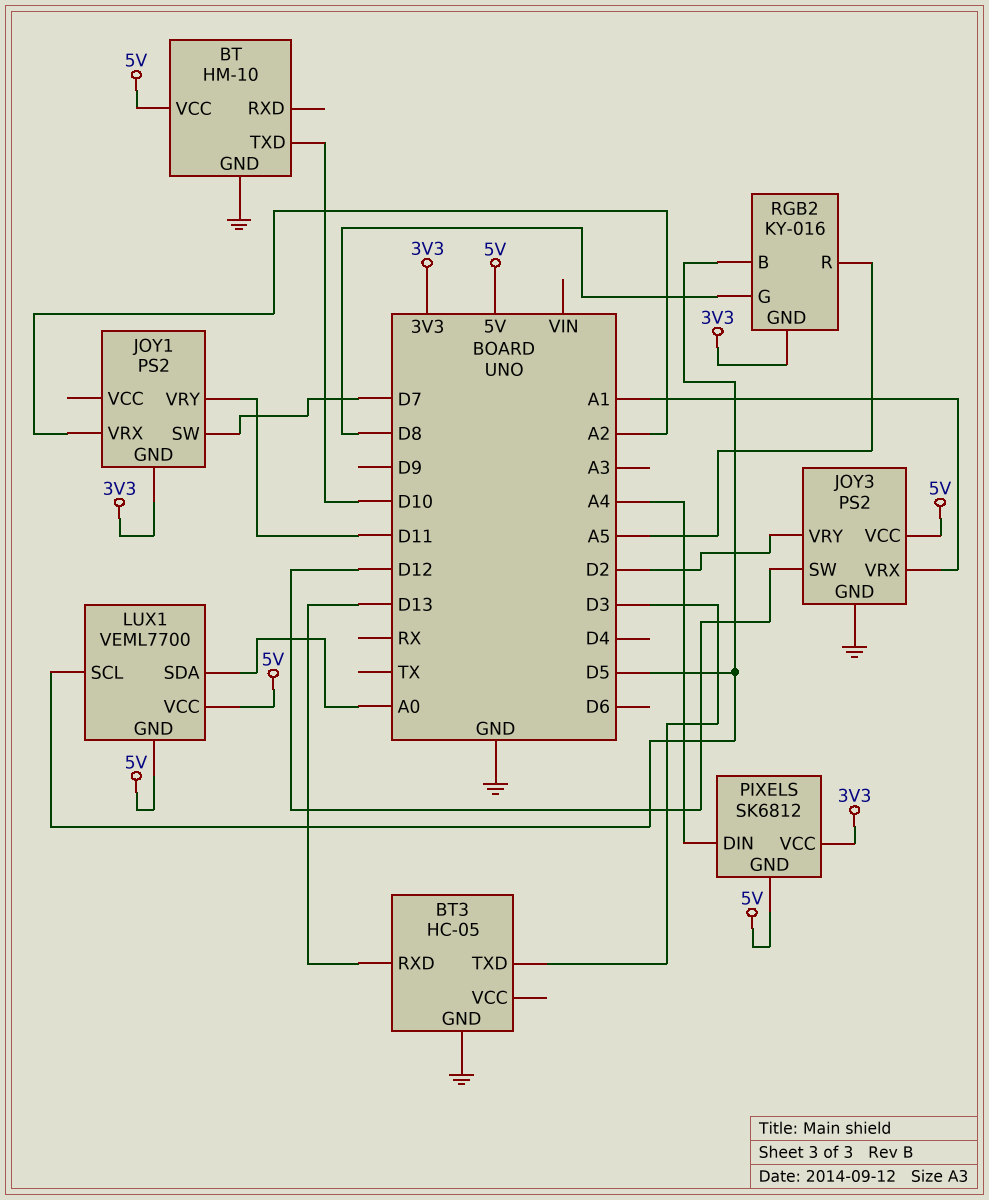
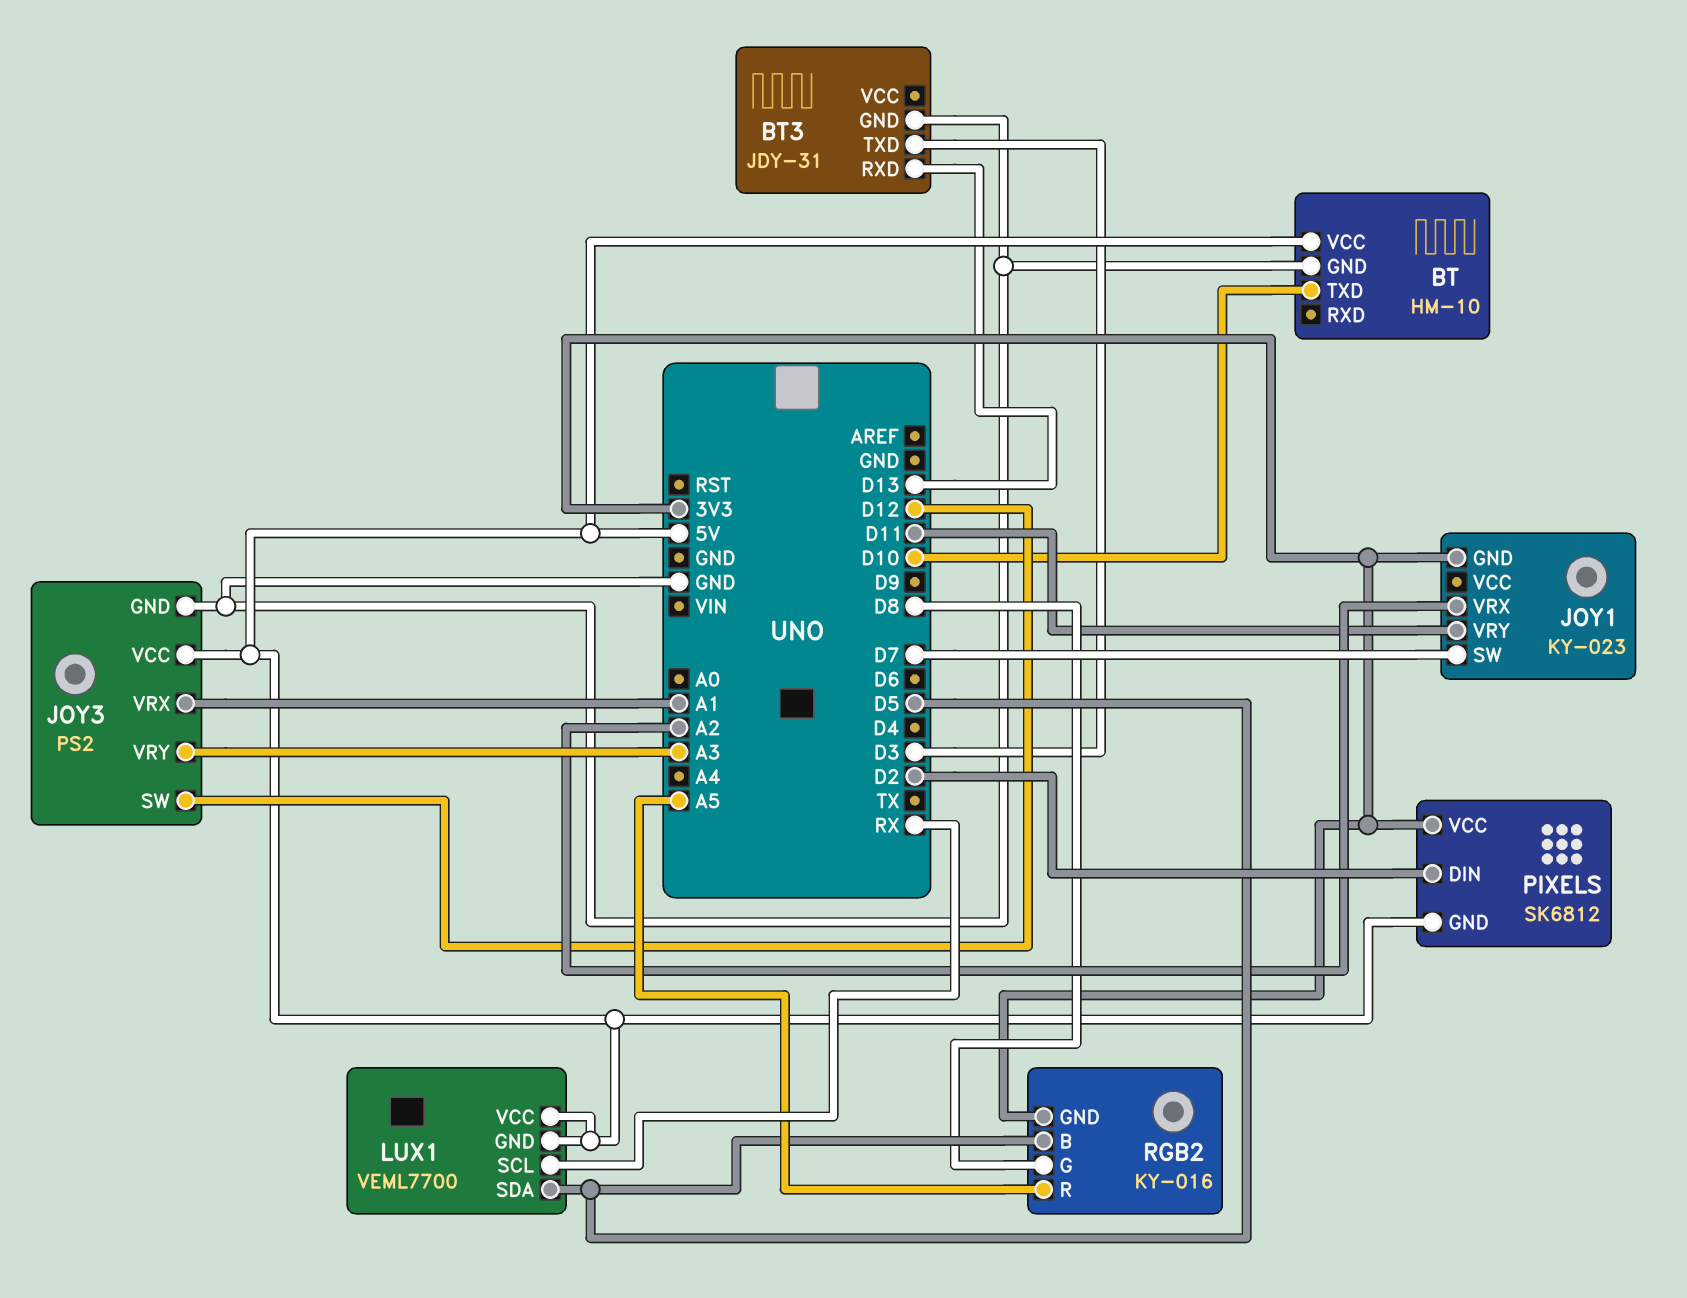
BT3: HC-05 -> JDY-31
JOY1: PS2 -> KY-023
JOY3 pin VRY: D2 -> A3
LUX1 pin SCL: D5 -> RX
LUX1 pin SDA: A0 -> D5
PIXELS pin DIN: A4 -> D2

